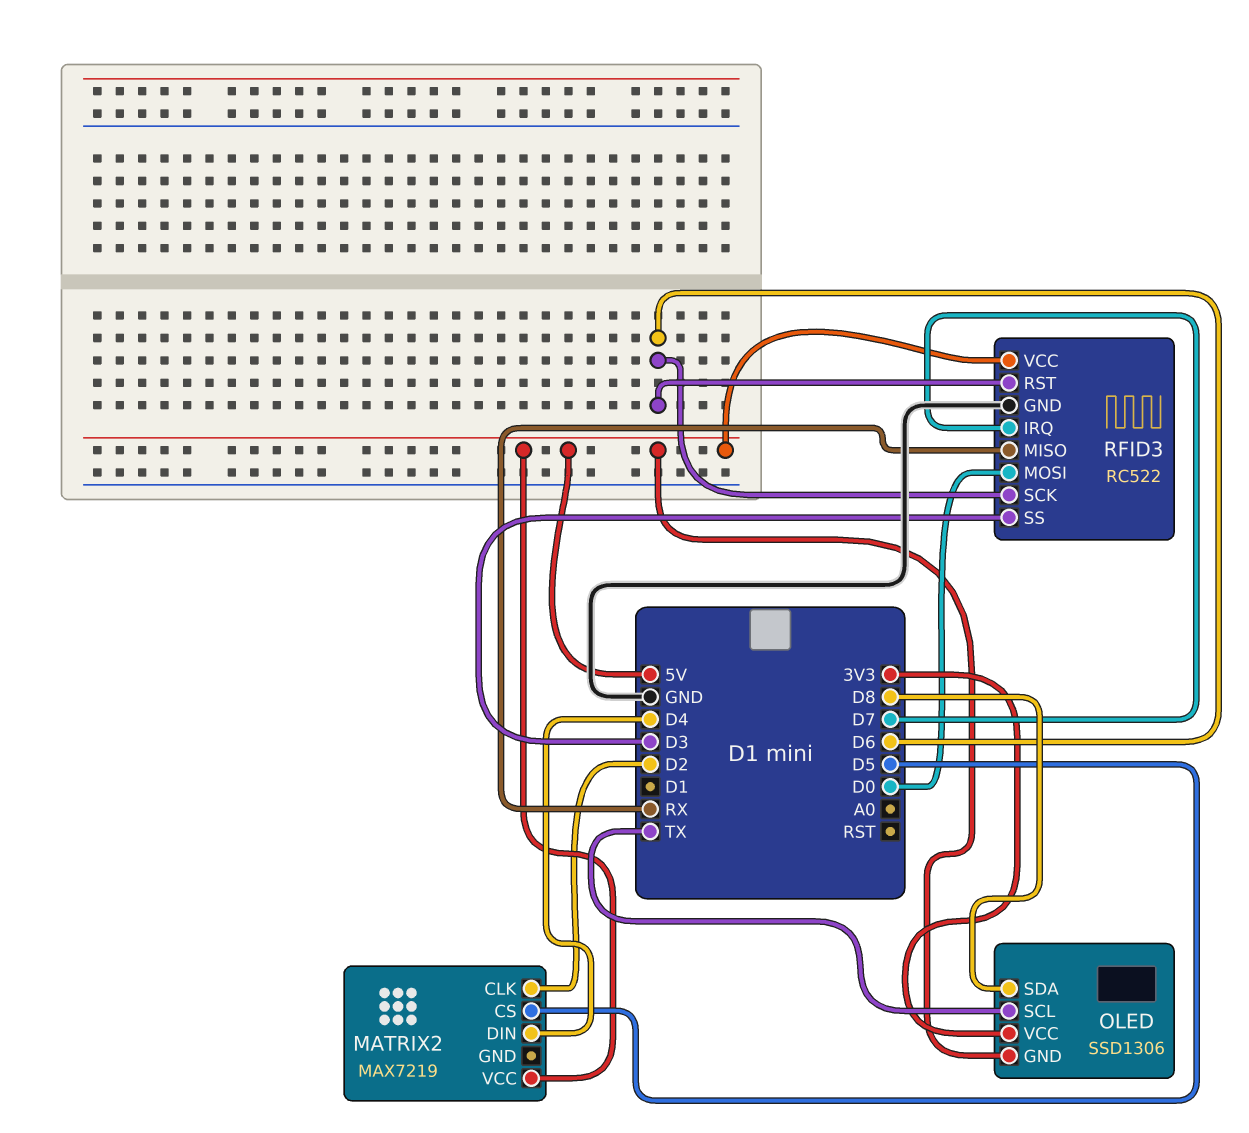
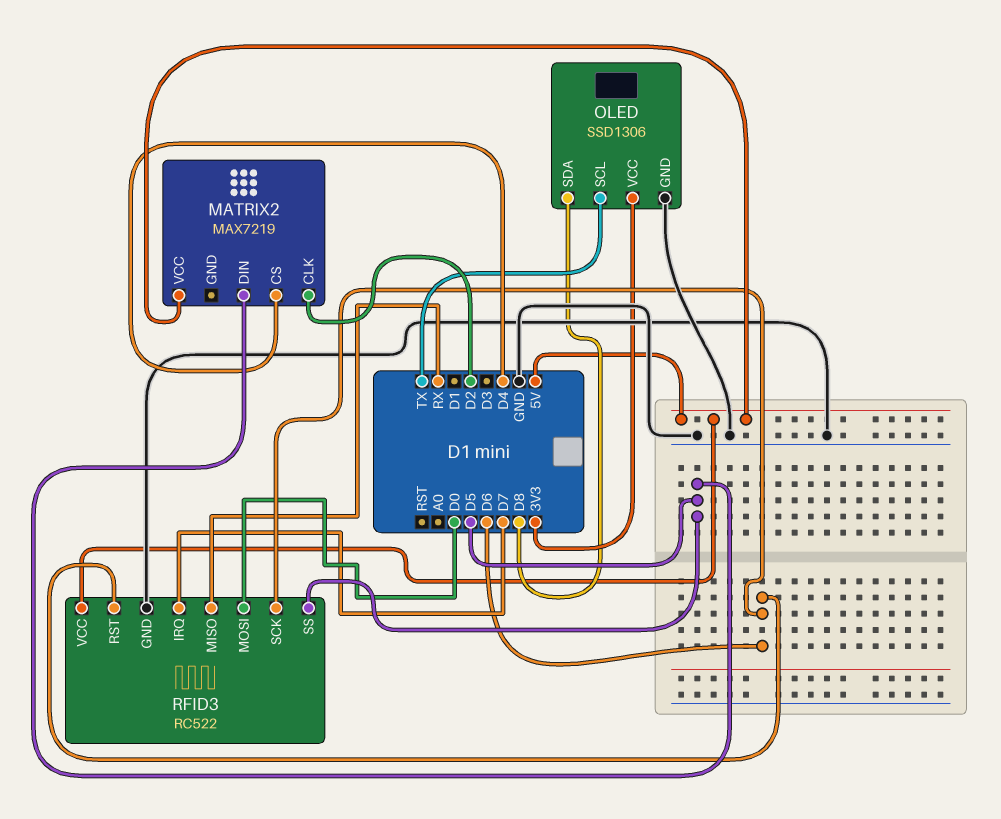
MATRIX2 pin CS: D5 -> D4
MATRIX2 pin DIN: D4 -> D5
OLED pin GND: 5V -> GND
RFID3 pin SS: D3 -> D5

